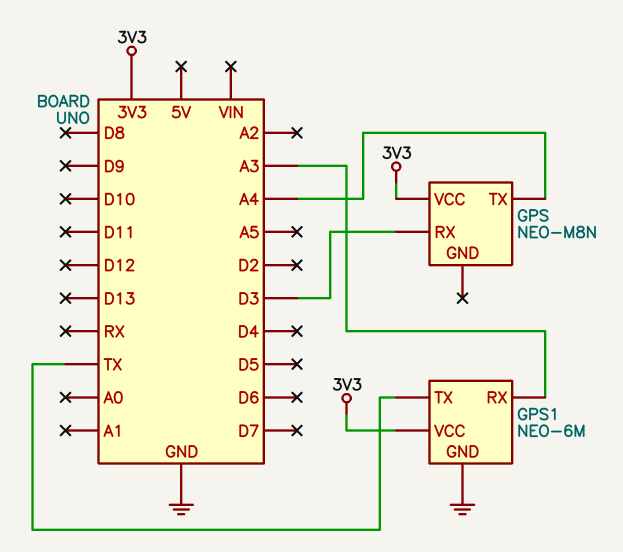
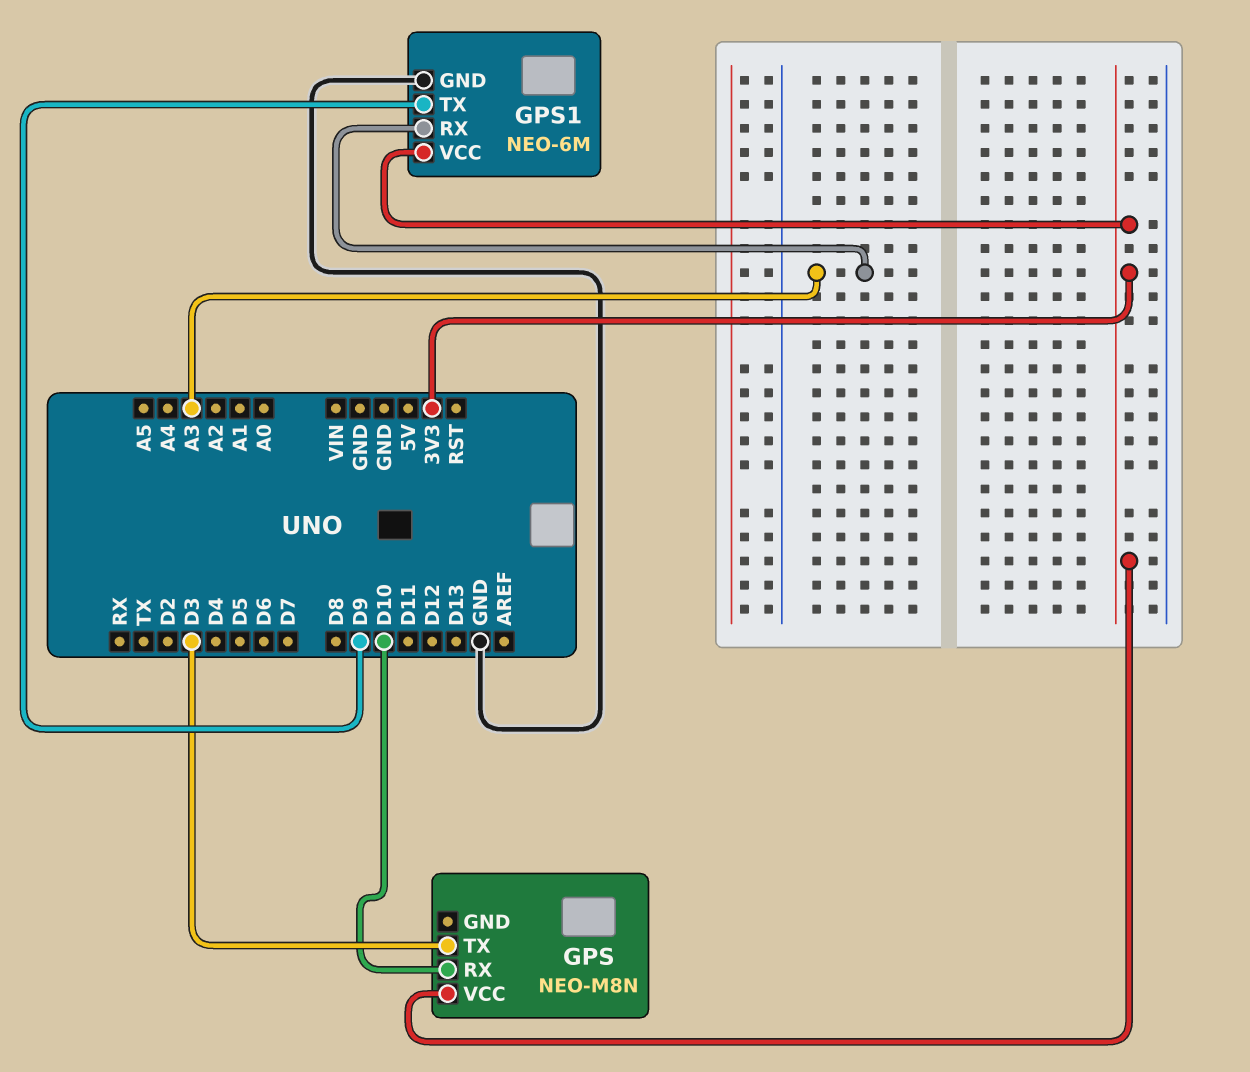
GPS pin RX: D3 -> D10
GPS pin TX: A4 -> D3
GPS1 pin TX: TX -> D9

